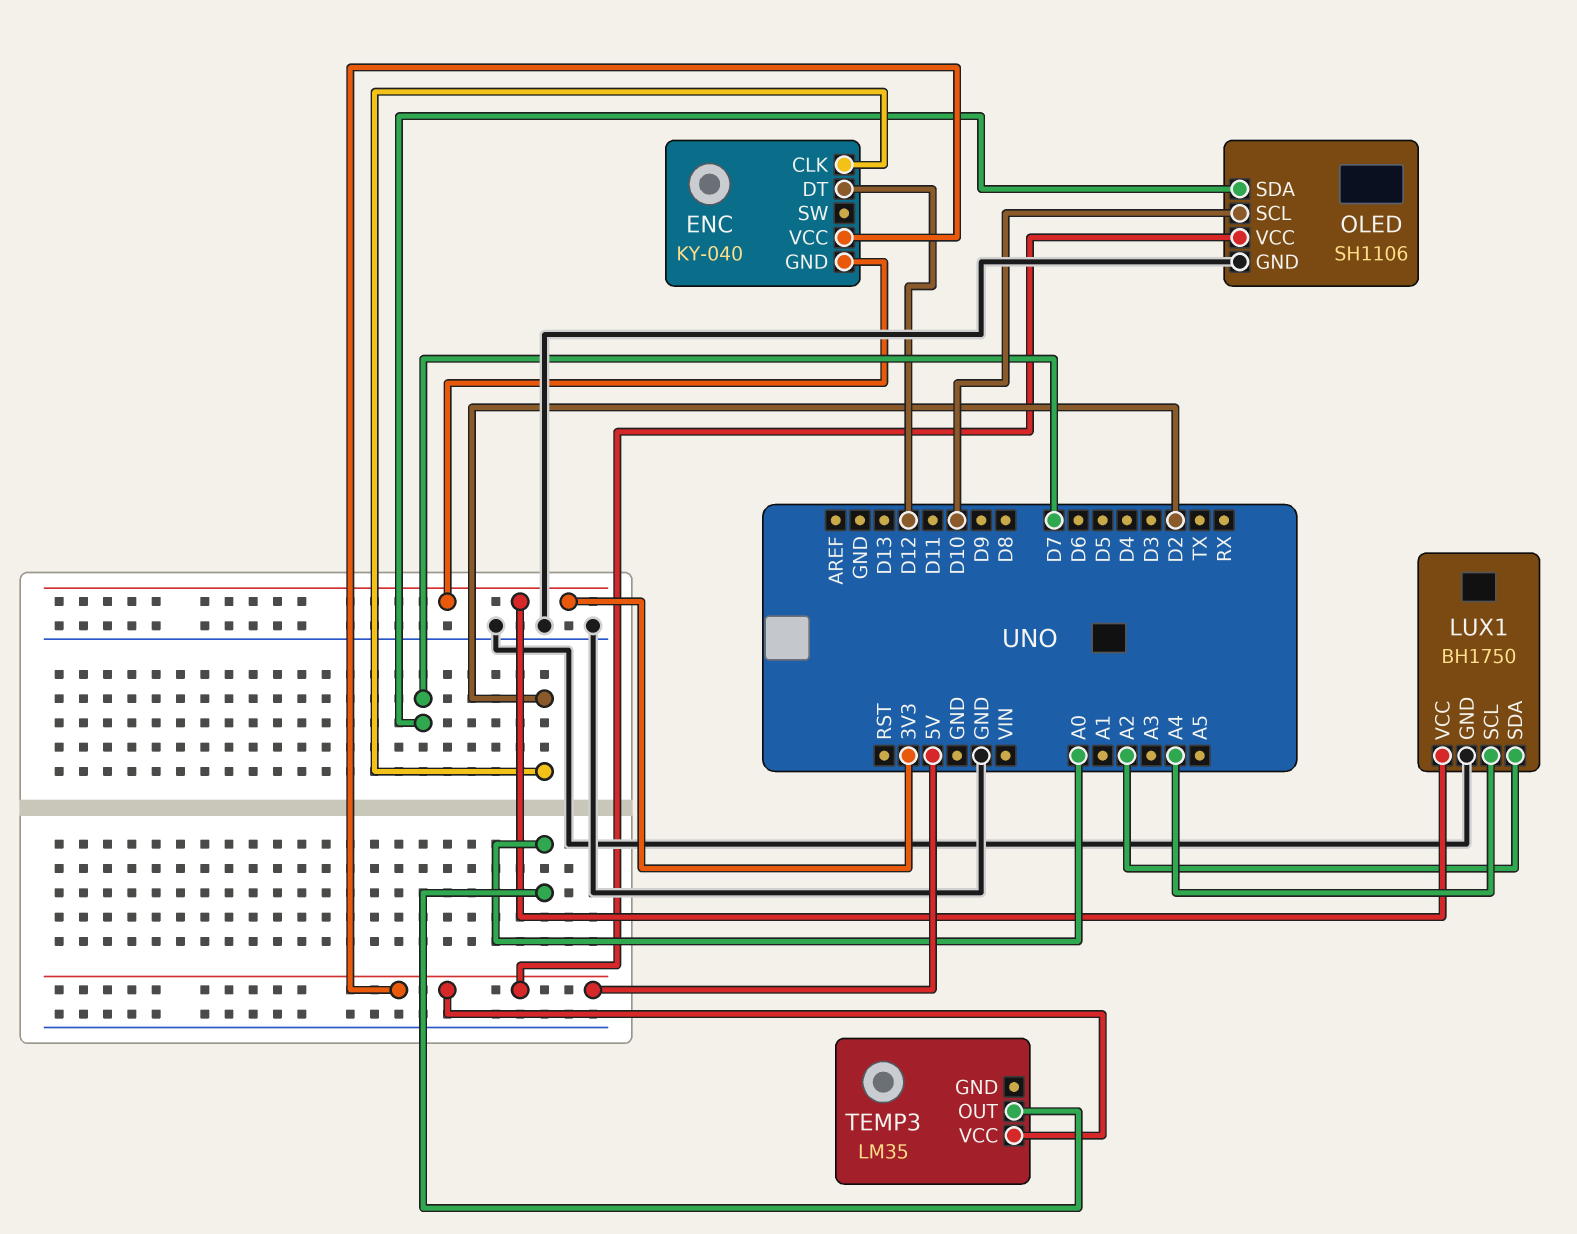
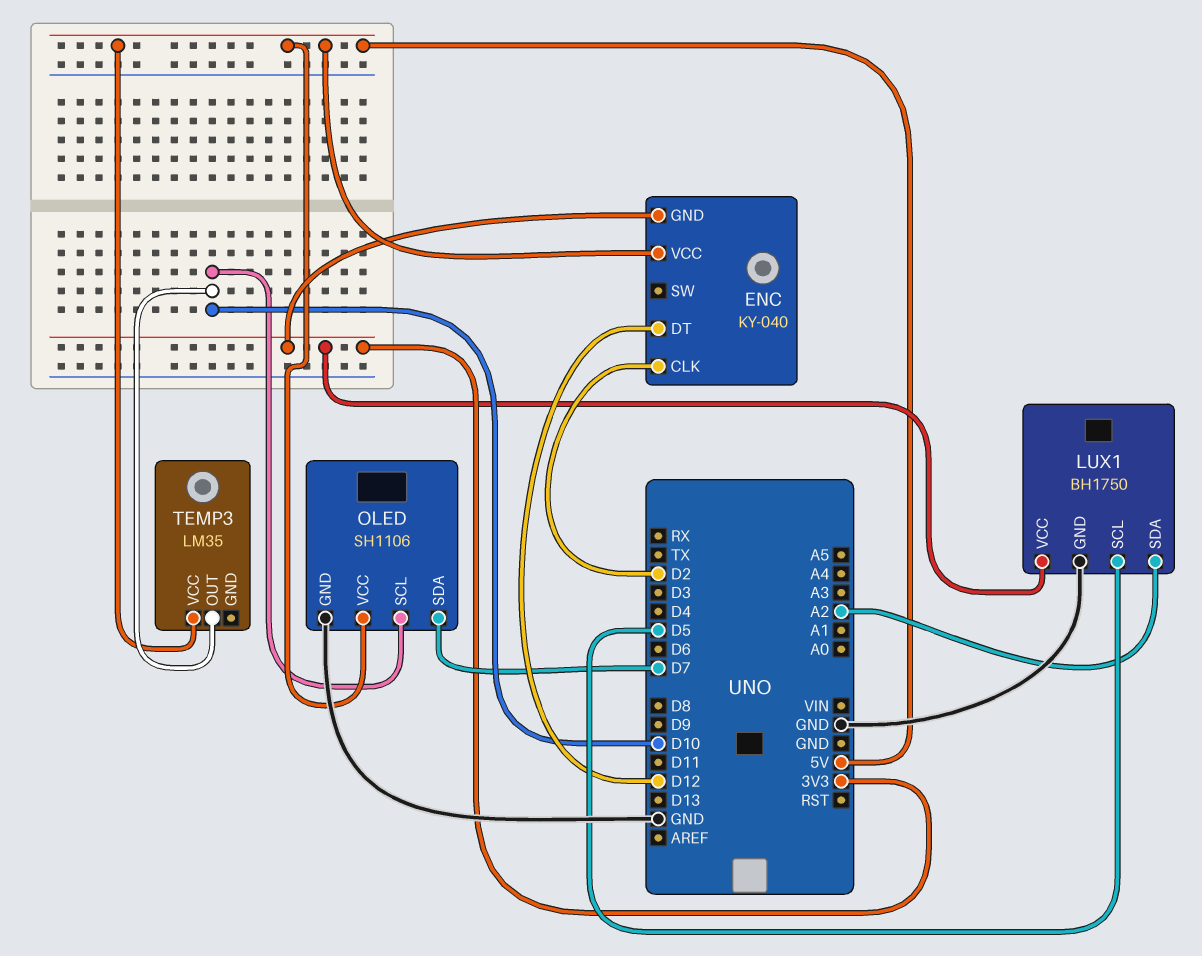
LUX1 pin SCL: A4 -> D5
TEMP3 pin OUT: A0 -> D10

